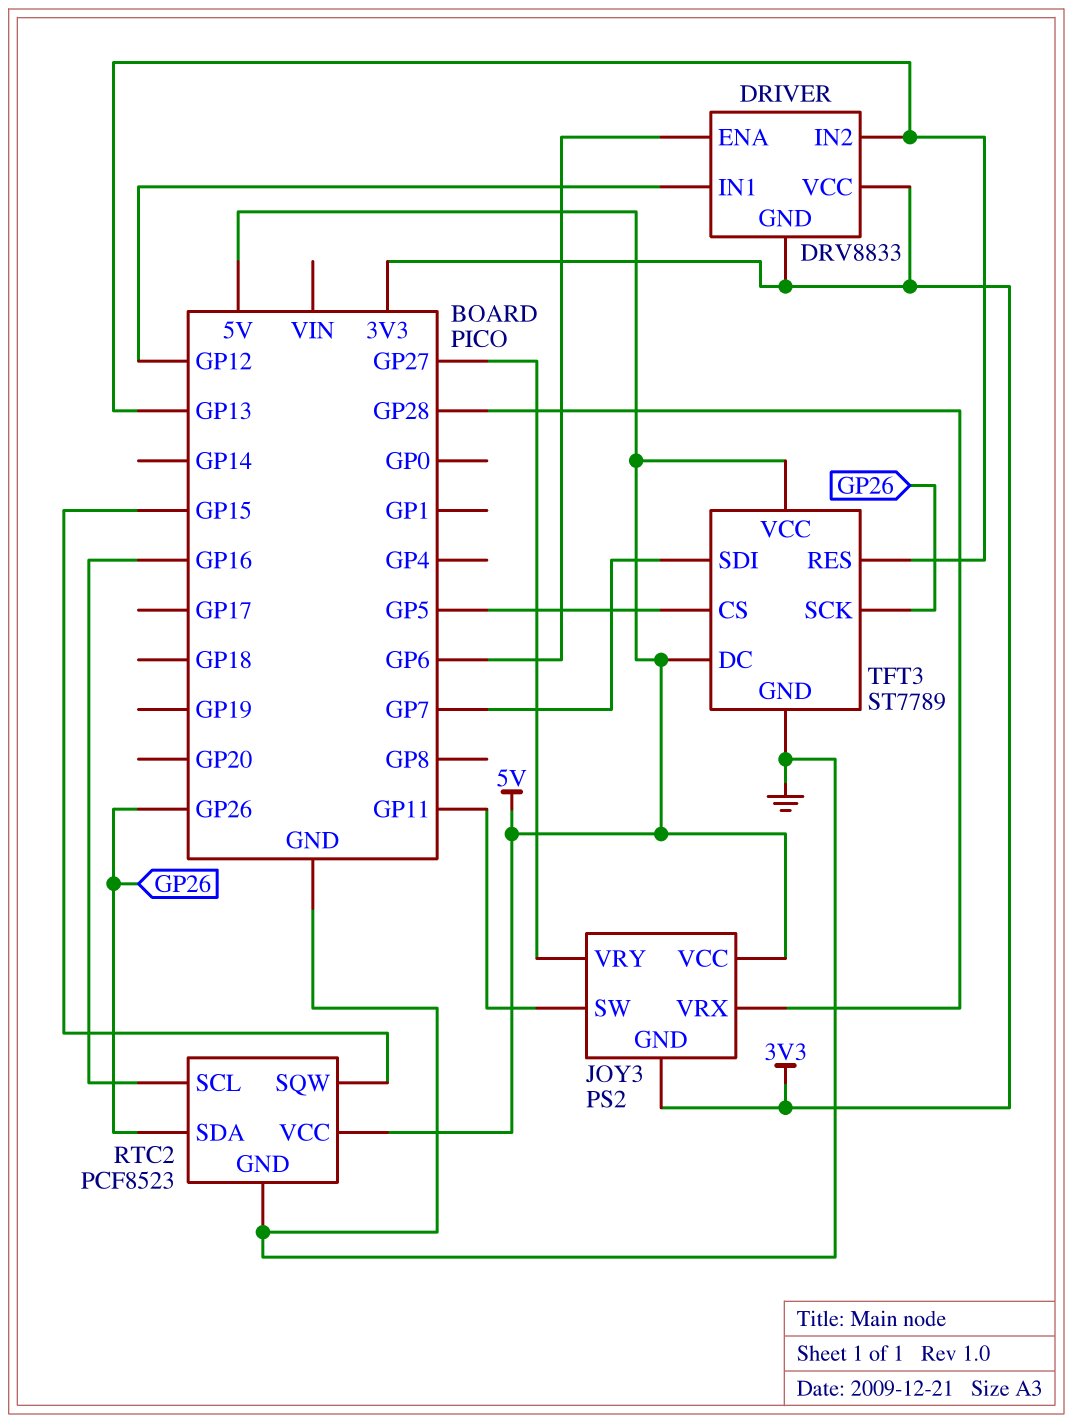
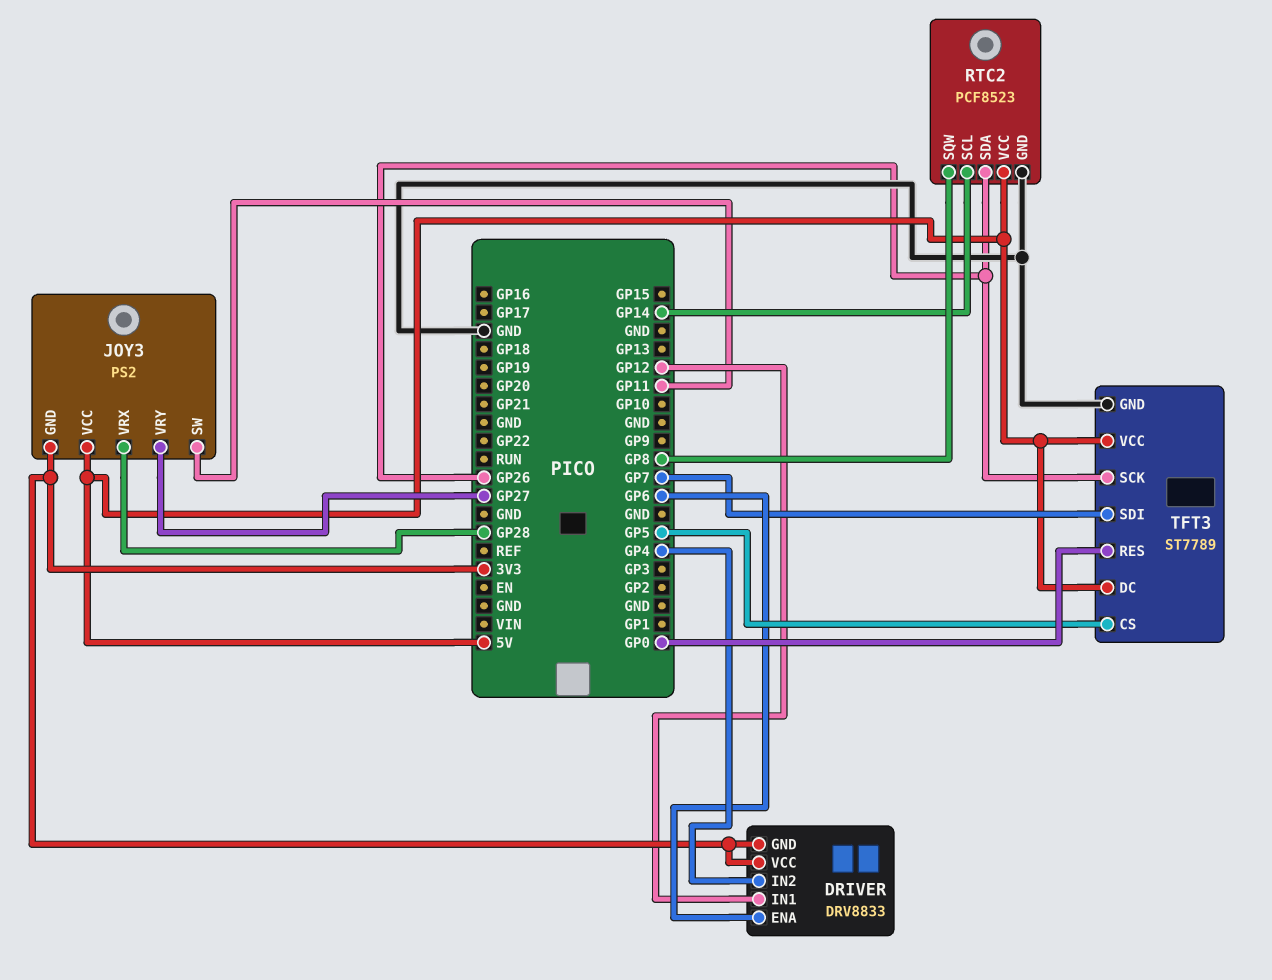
DRIVER pin IN2: GP13 -> GP4
RTC2 pin SCL: GP16 -> GP14
RTC2 pin SQW: GP15 -> GP8
TFT3 pin RES: GP13 -> GP0

